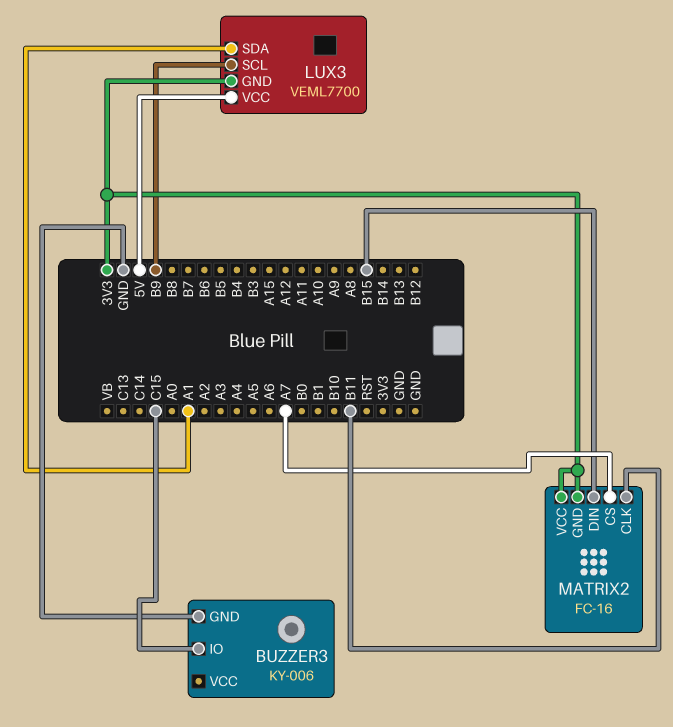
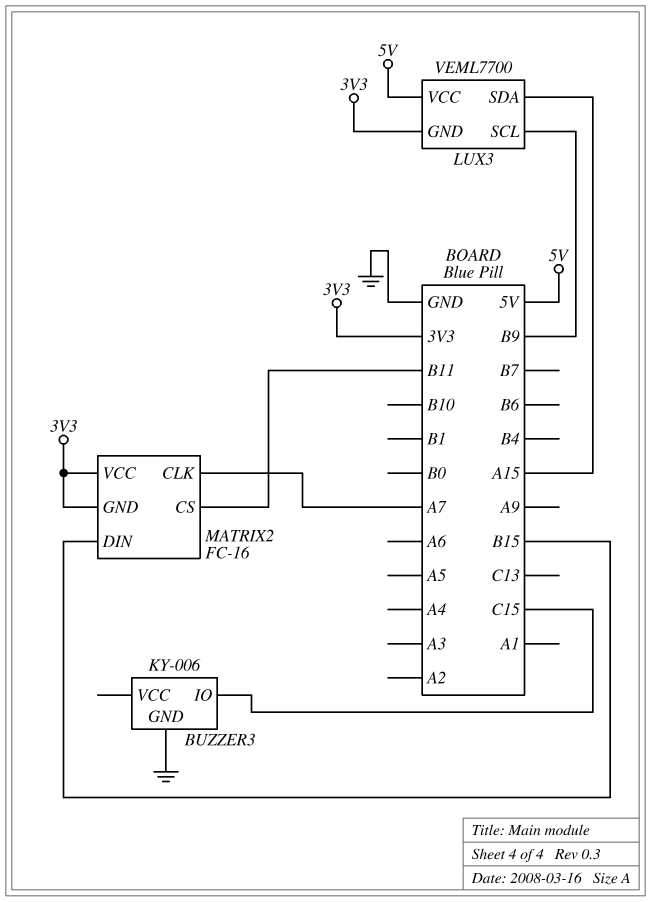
LUX3 pin SDA: A1 -> A15
MATRIX2 pin CLK: B11 -> A7
MATRIX2 pin CS: A7 -> B11

